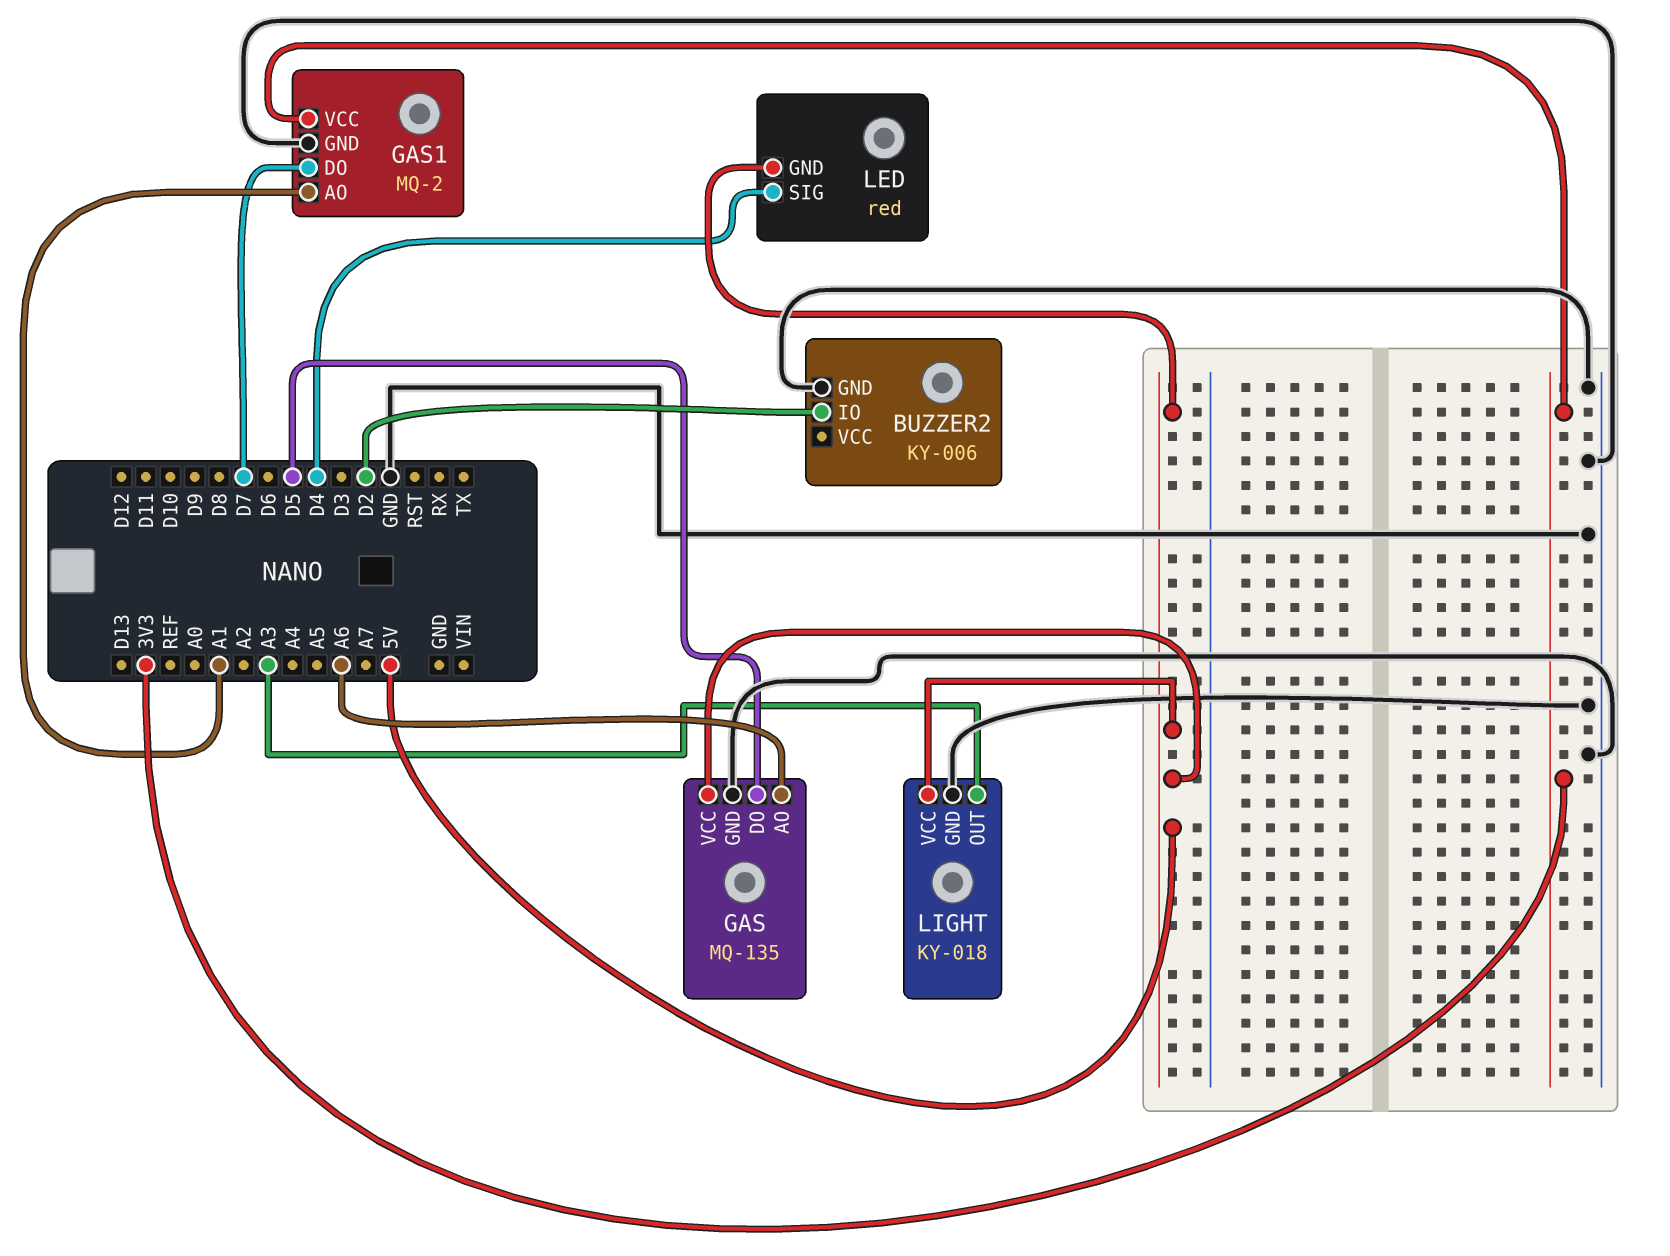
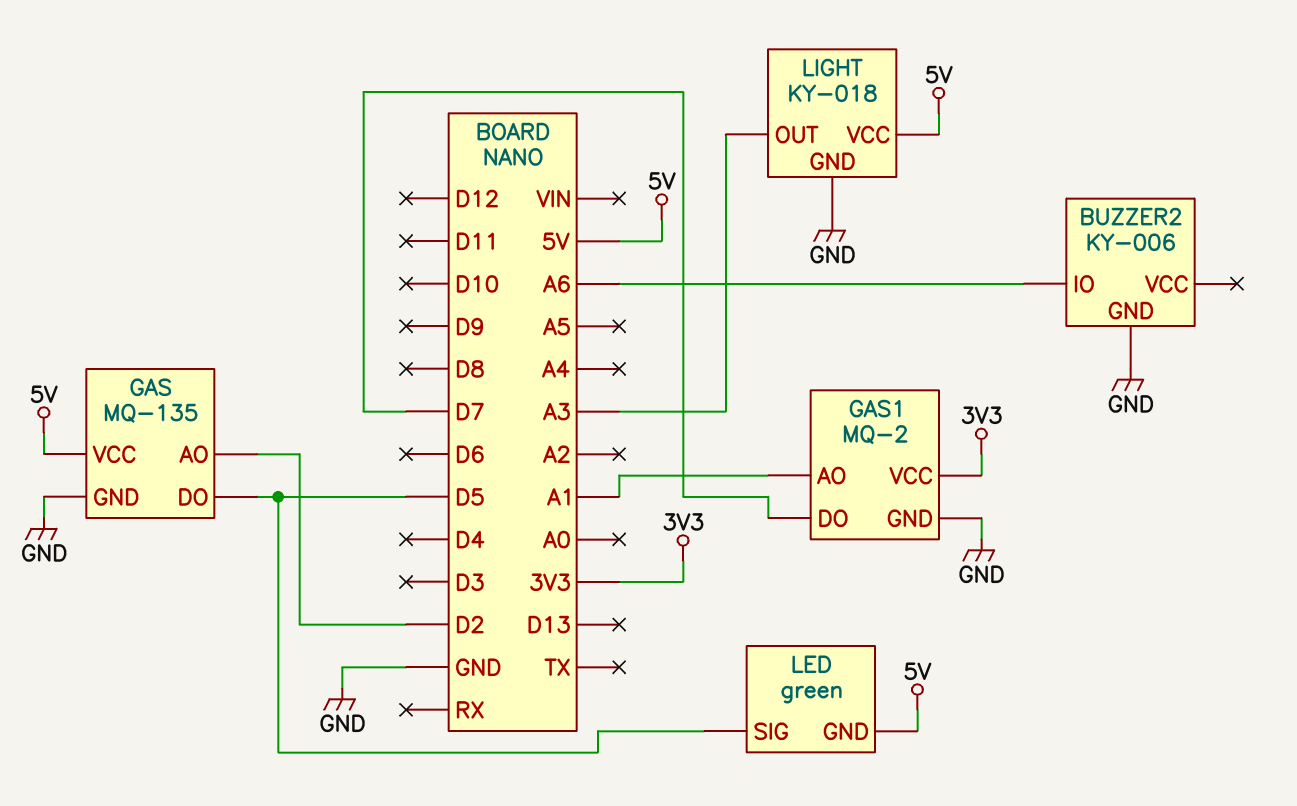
BUZZER2 pin IO: D2 -> A6
GAS pin AO: A6 -> D2
LED: red -> green
LED pin SIG: D4 -> D5

